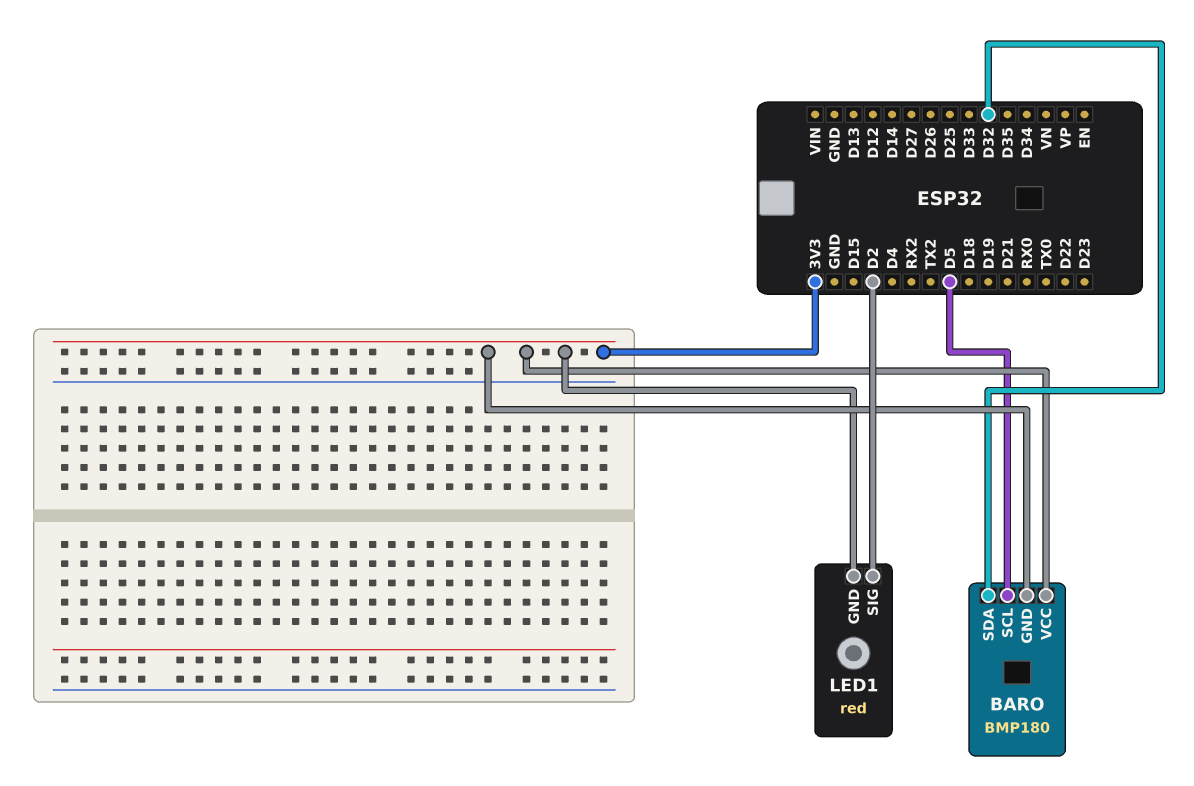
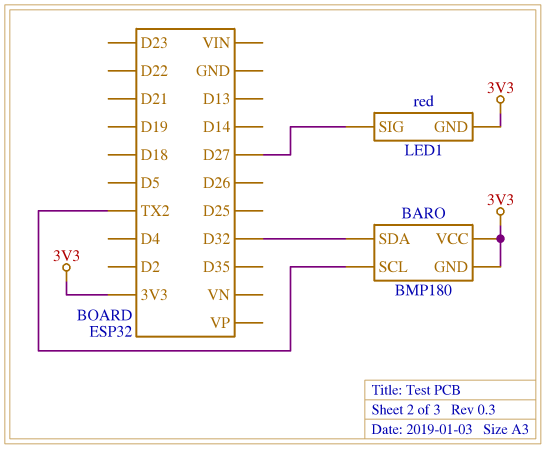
BARO pin SCL: D5 -> TX2
LED1 pin SIG: D2 -> D27

